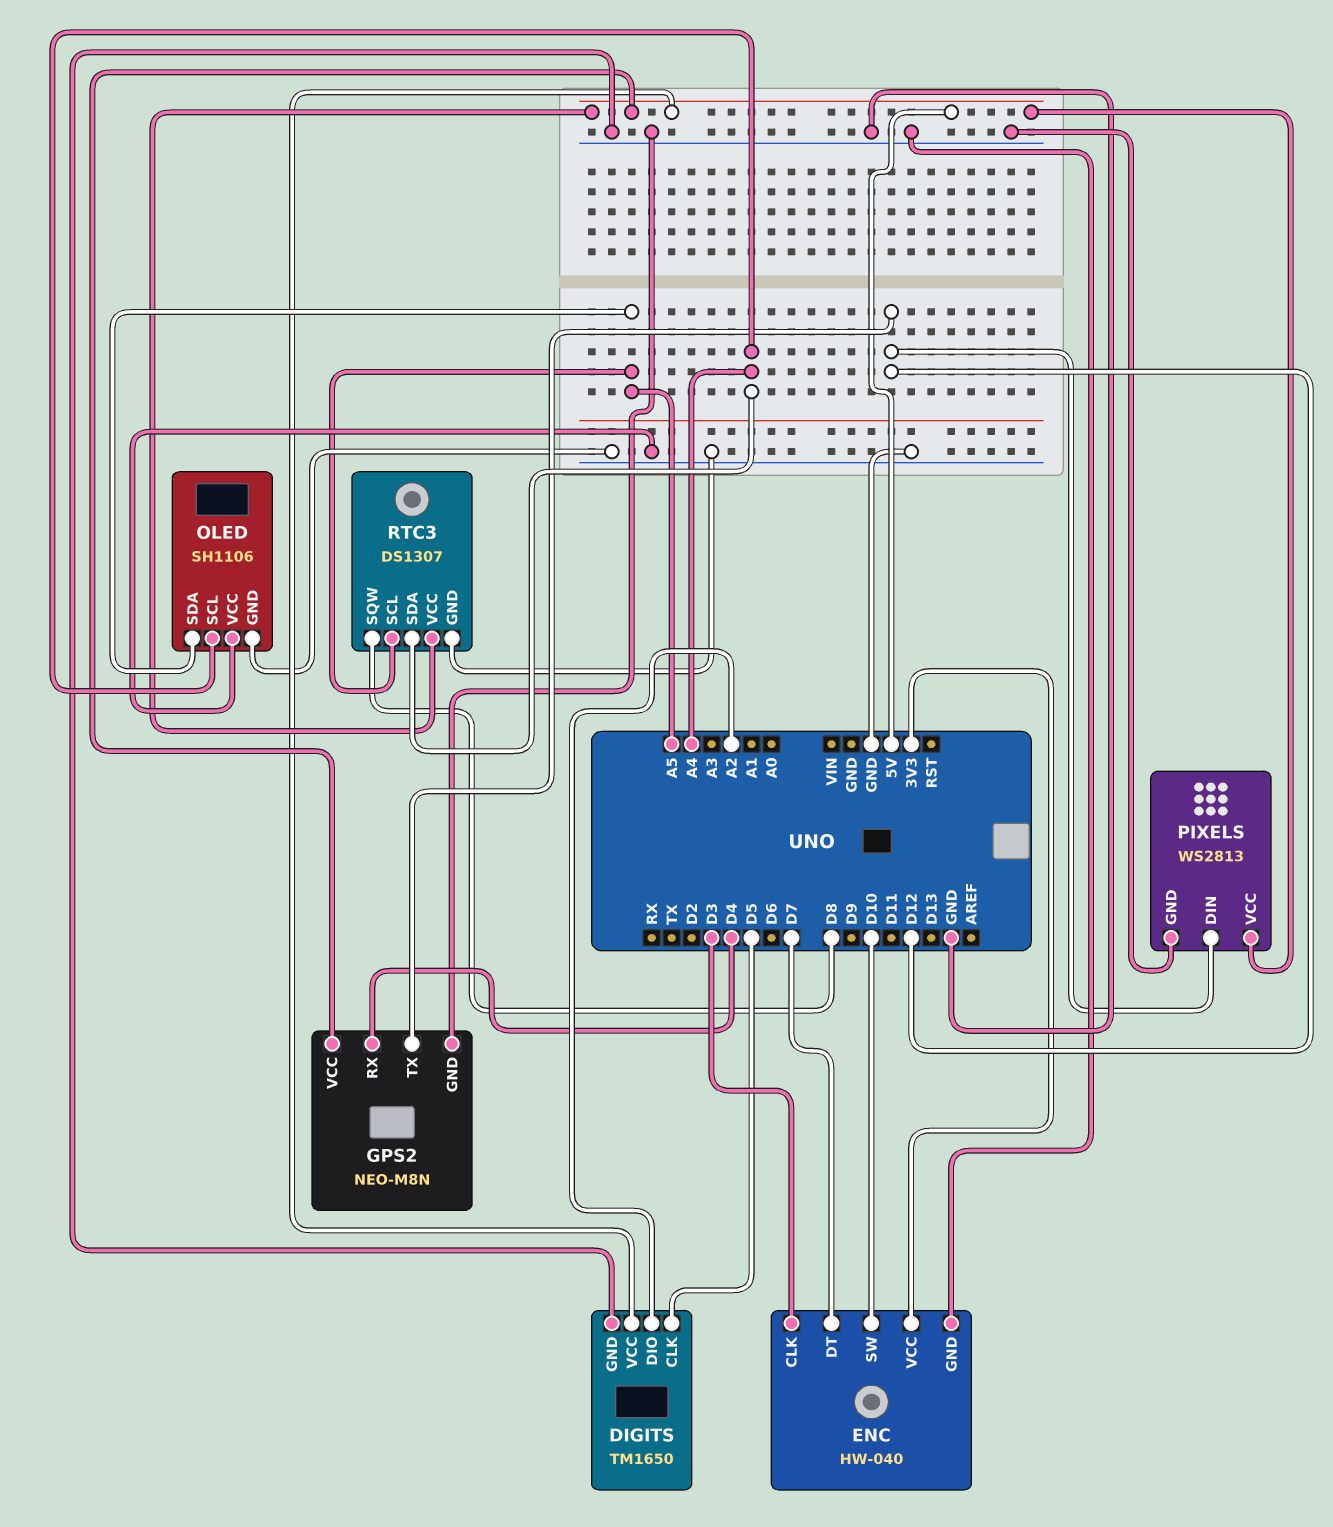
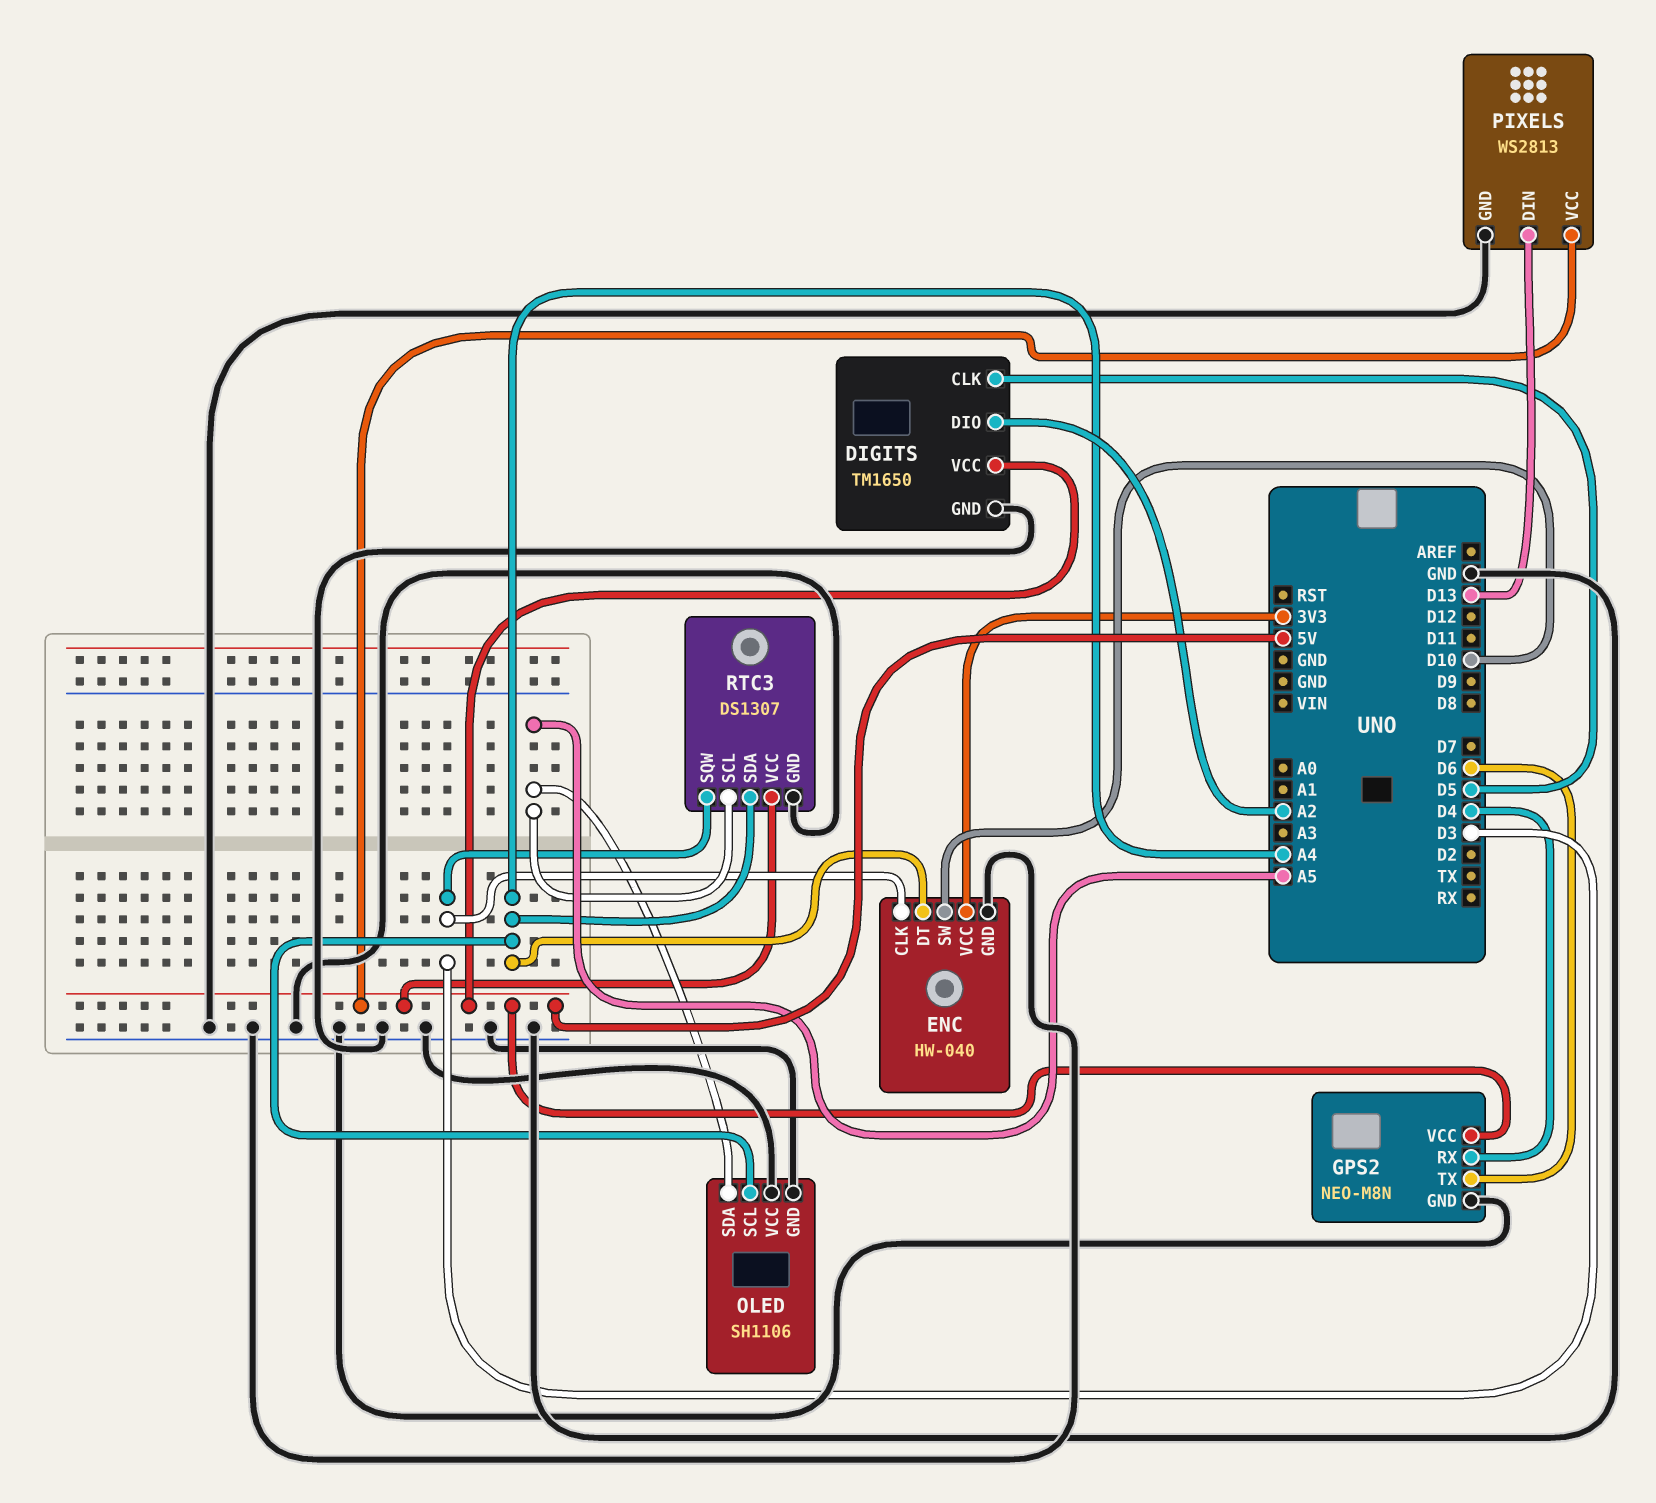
ENC pin DT: D7 -> A4
GPS2 pin TX: D12 -> D6
PIXELS pin DIN: D12 -> D13
RTC3 pin SQW: D8 -> D3

